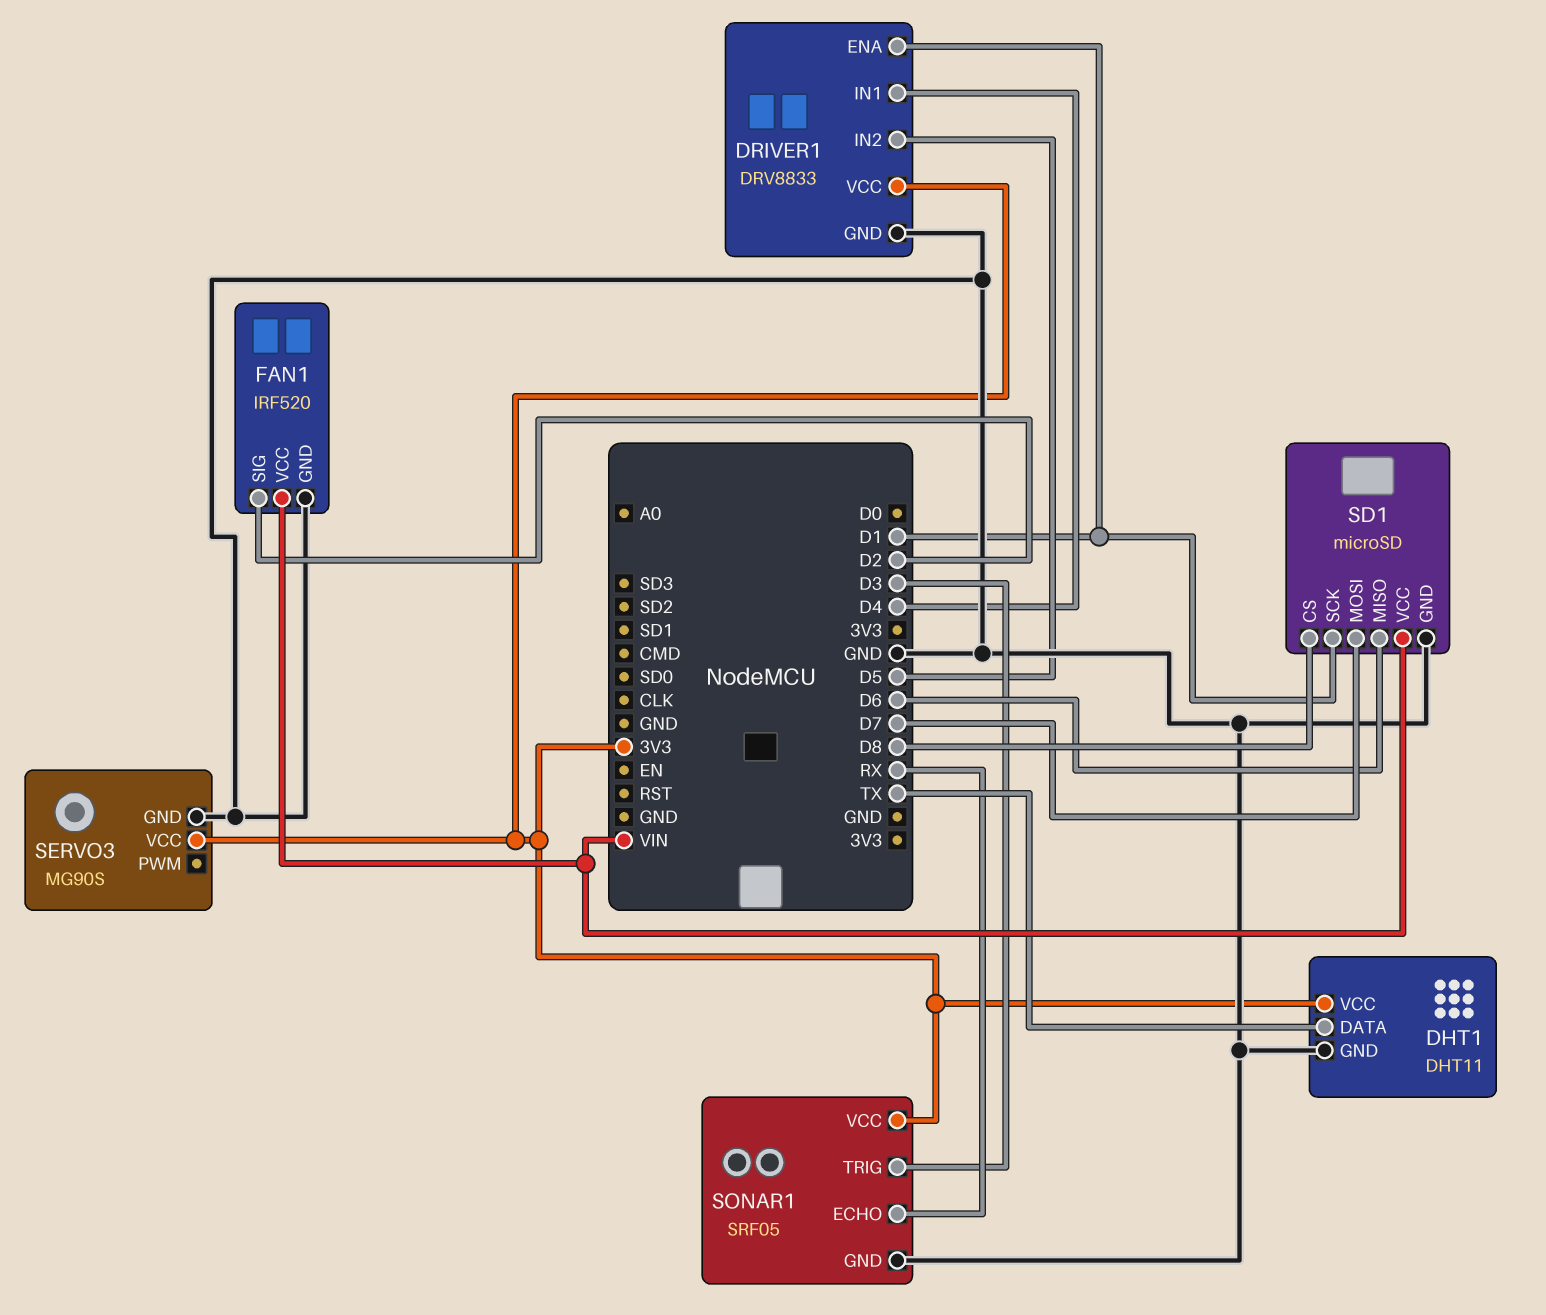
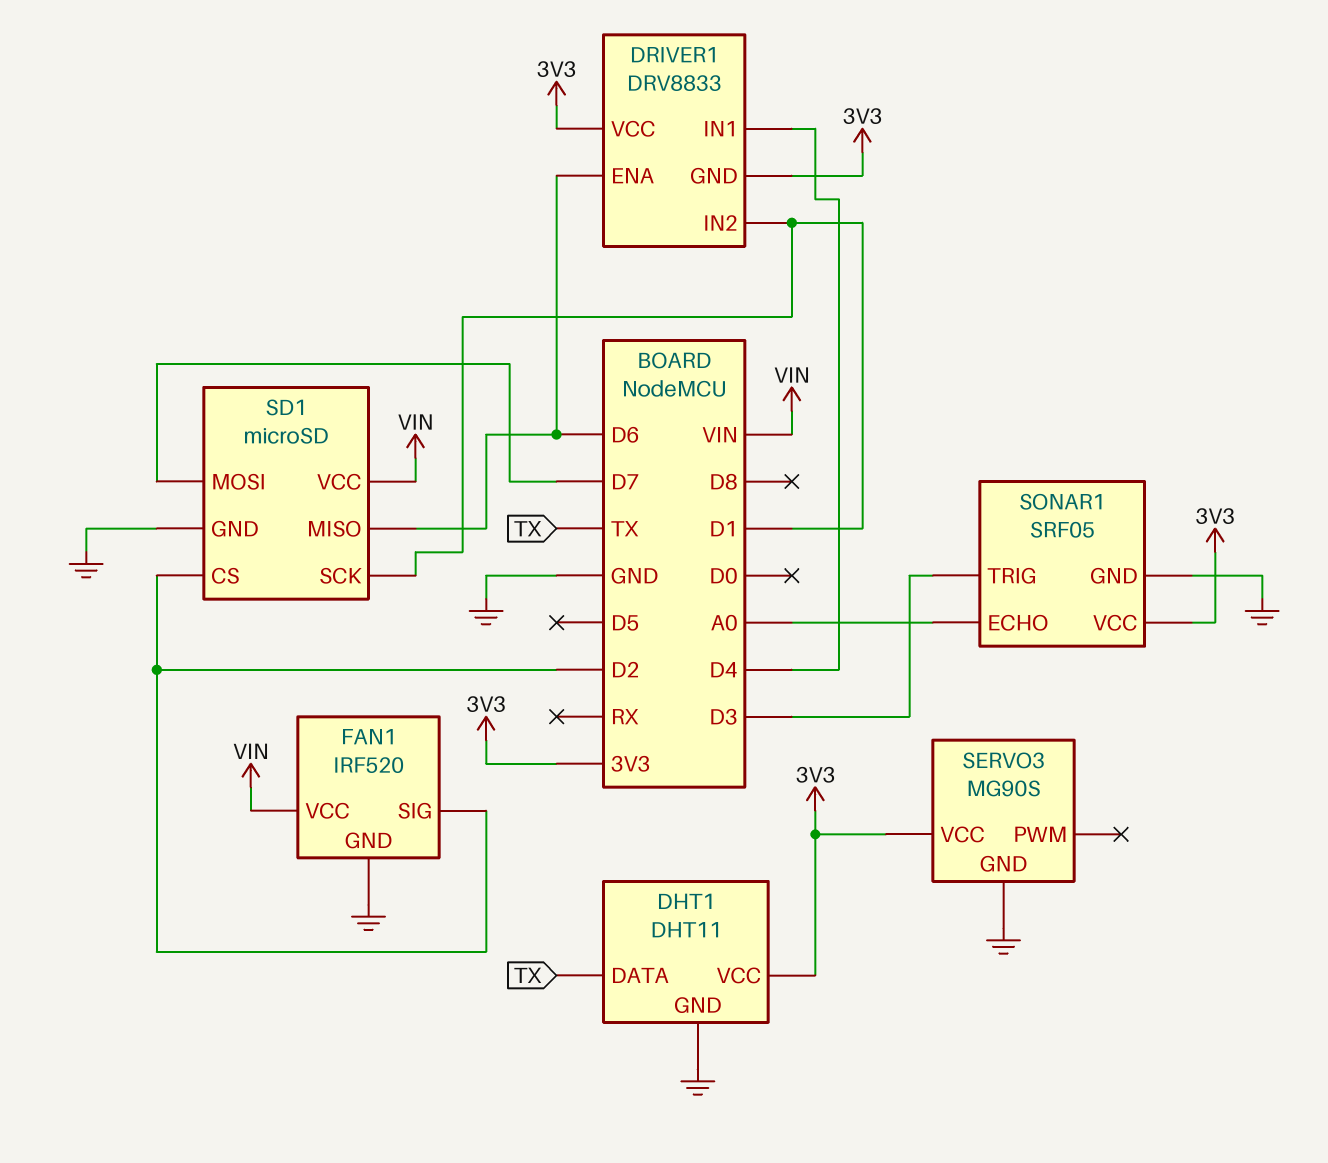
DRIVER1 pin ENA: D1 -> D6
DRIVER1 pin GND: GND -> 3V3
DRIVER1 pin IN2: D5 -> D1
SD1 pin CS: D8 -> D2
SONAR1 pin ECHO: RX -> A0

